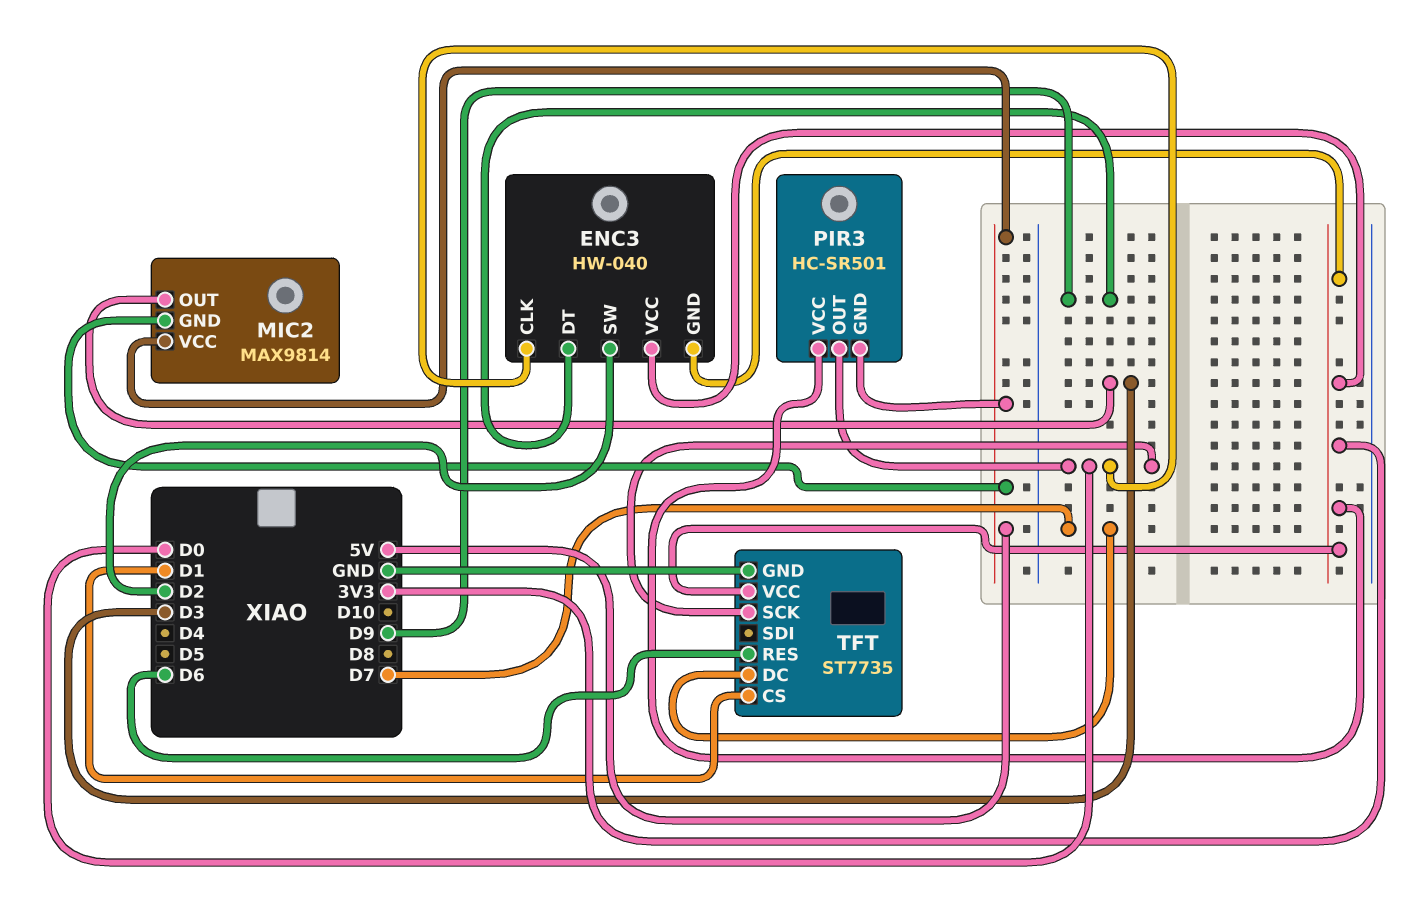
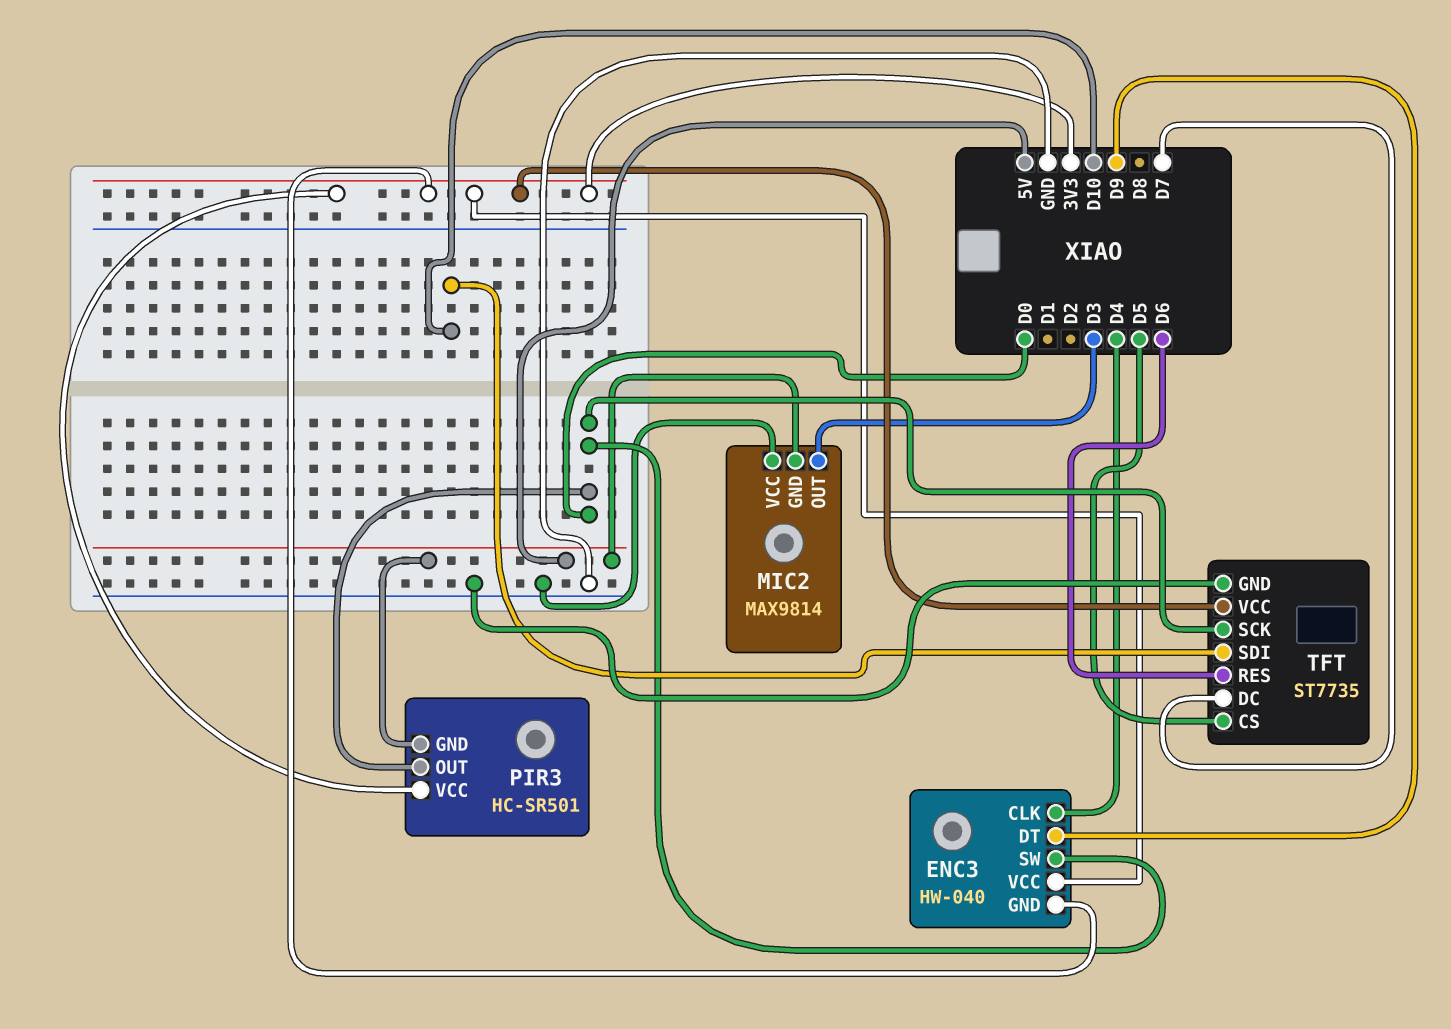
ENC3 pin CLK: D0 -> D4
ENC3 pin SW: D2 -> D0
MIC2 pin VCC: 5V -> GND
TFT pin CS: D1 -> D5
TFT pin SDI: none -> D10

